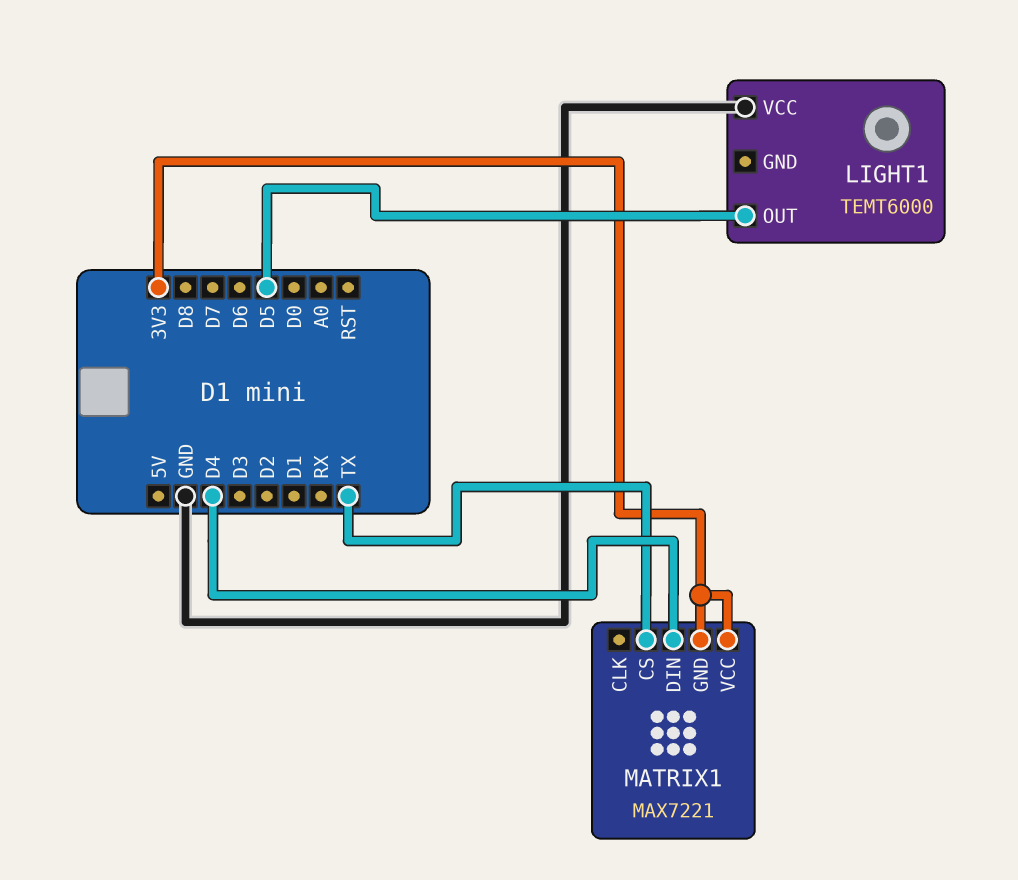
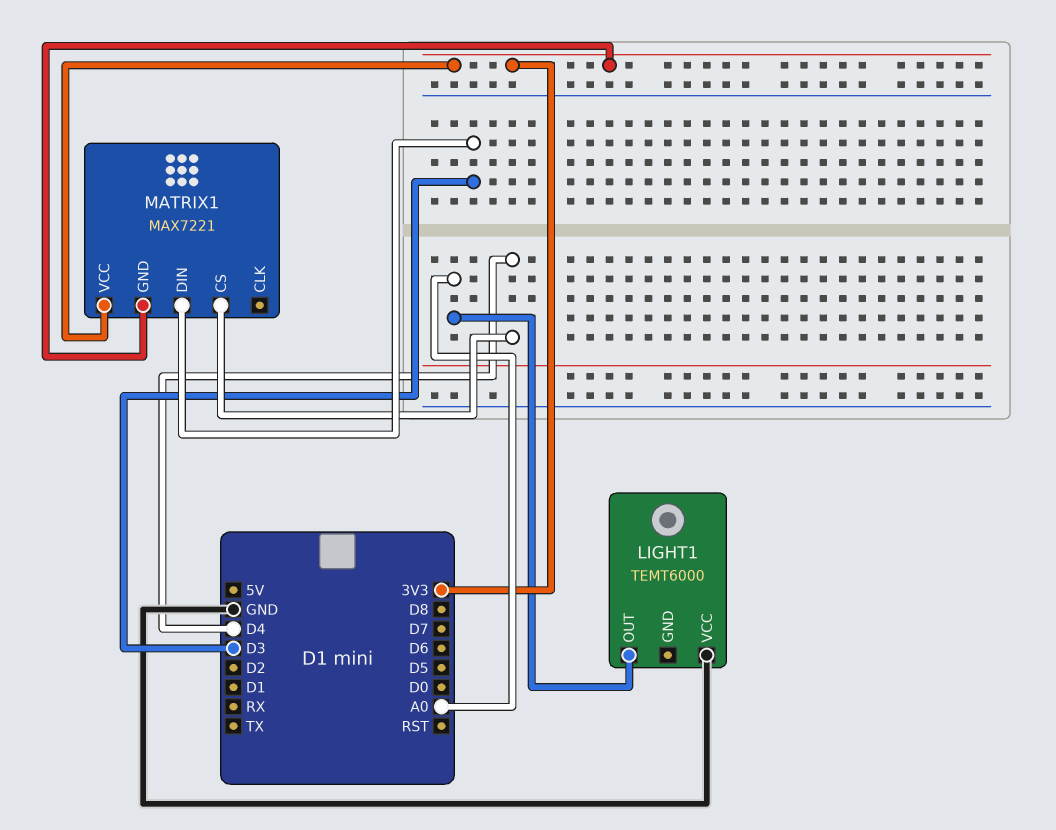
LIGHT1 pin OUT: D5 -> A0
MATRIX1 pin CS: TX -> D4
MATRIX1 pin DIN: D4 -> D3

